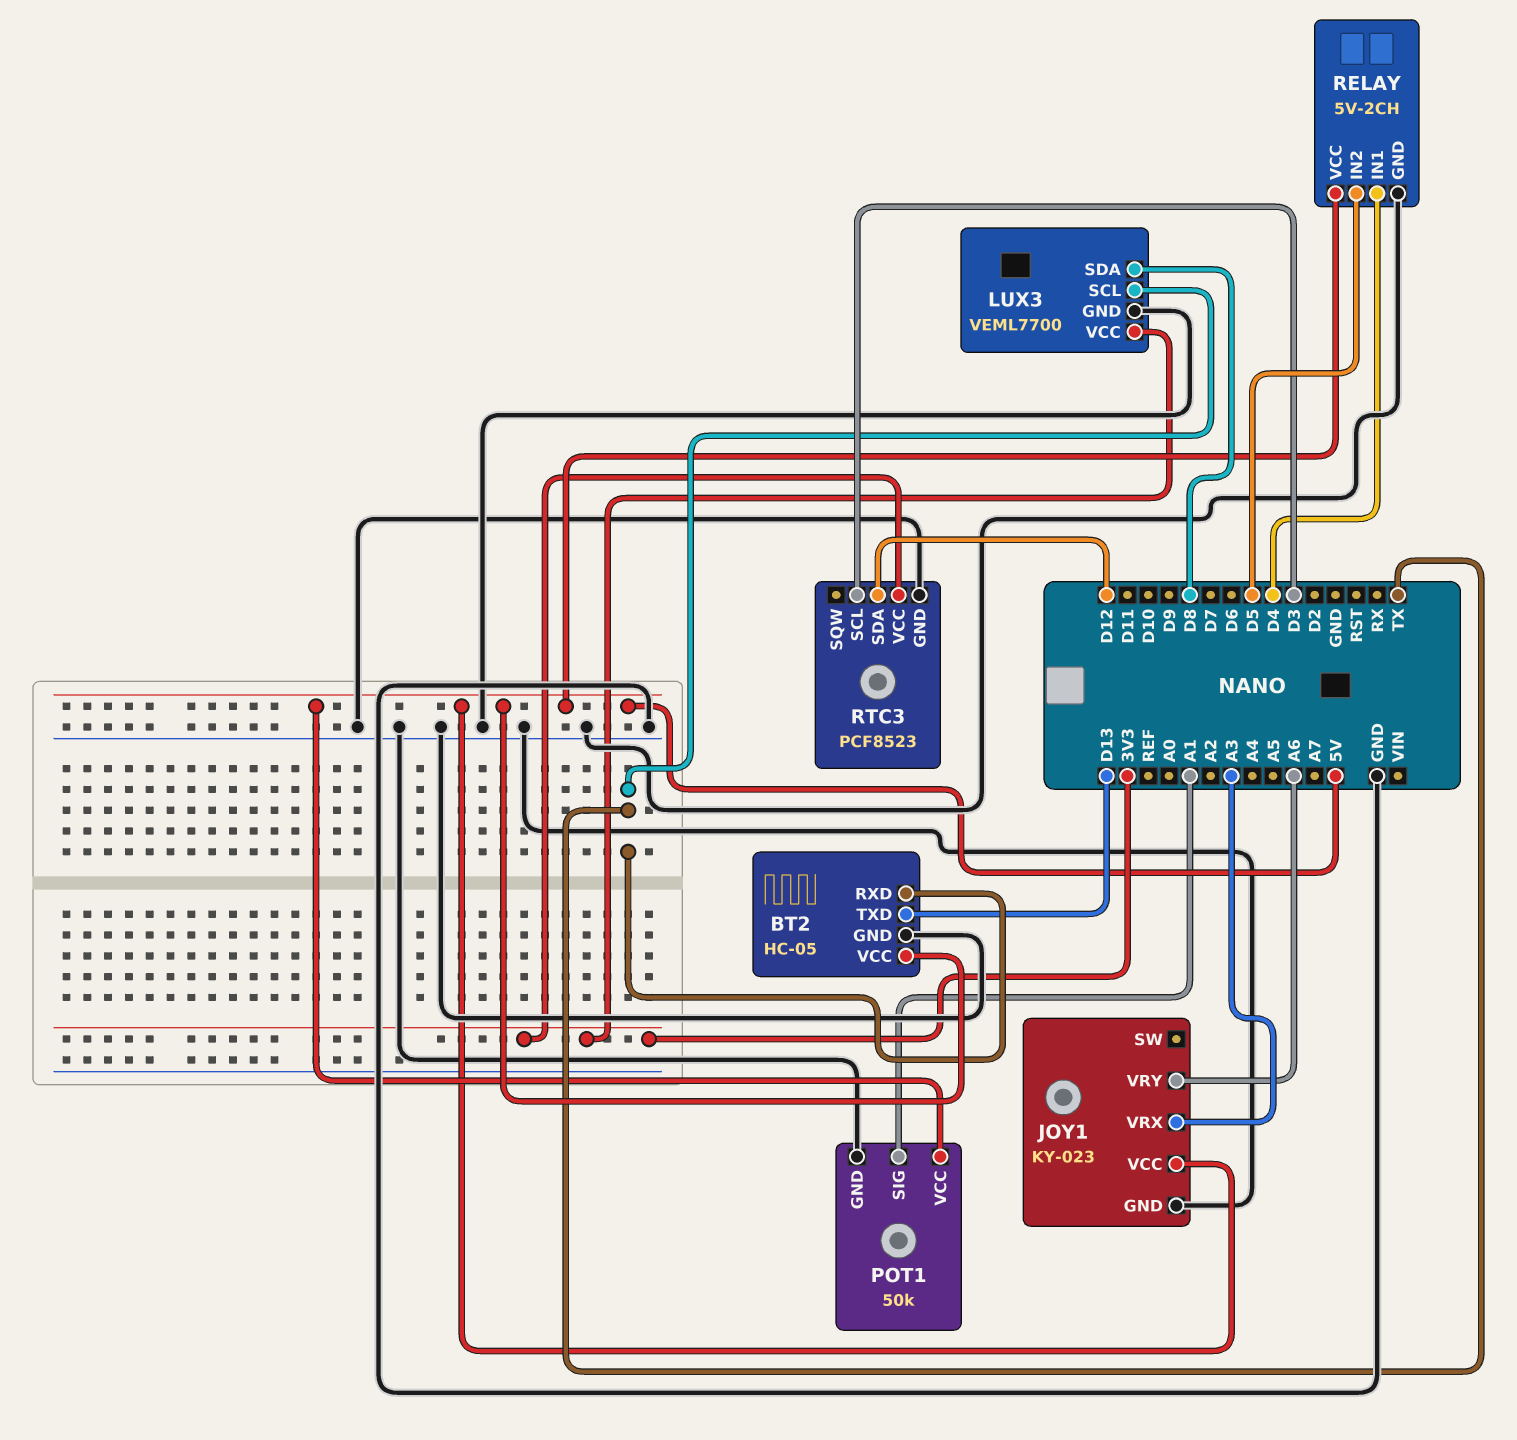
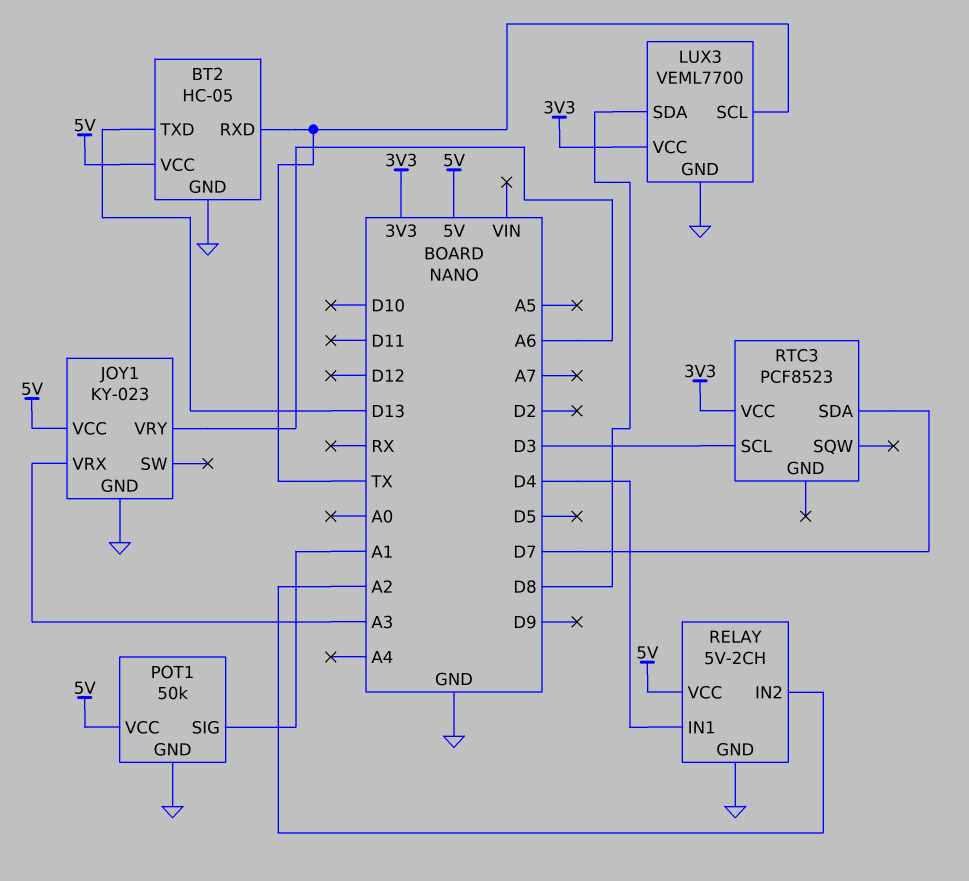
RELAY pin IN2: D5 -> A2
RTC3 pin GND: GND -> none
RTC3 pin SDA: D12 -> D7

